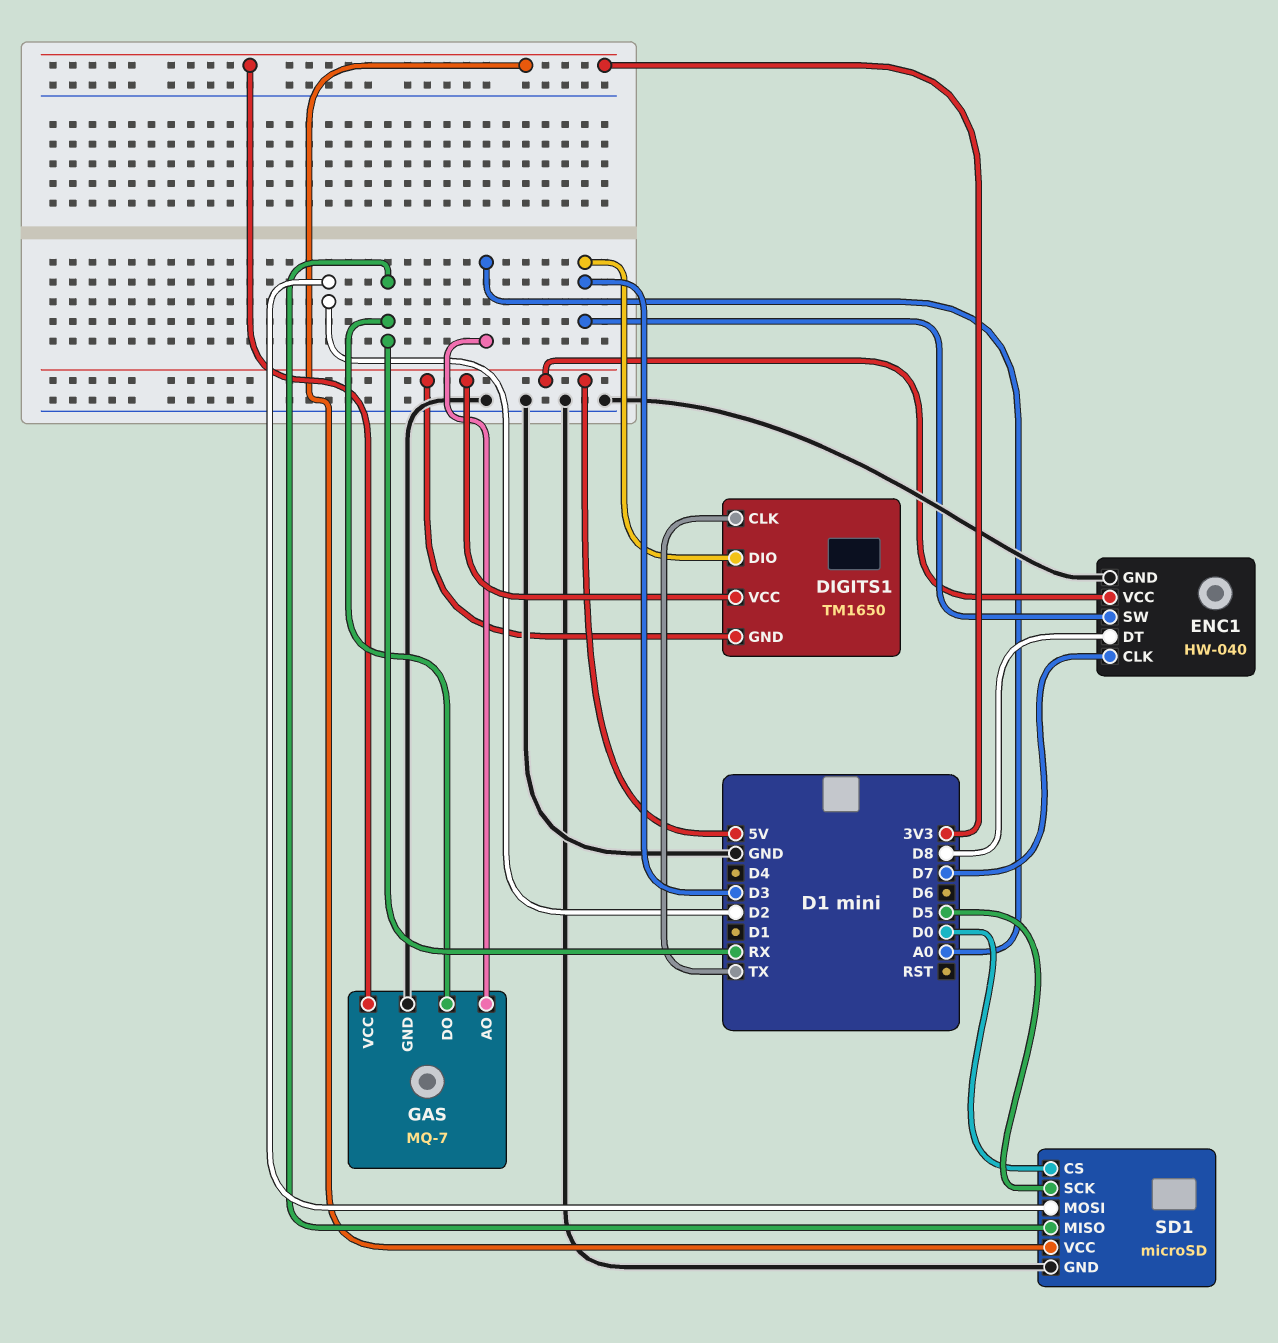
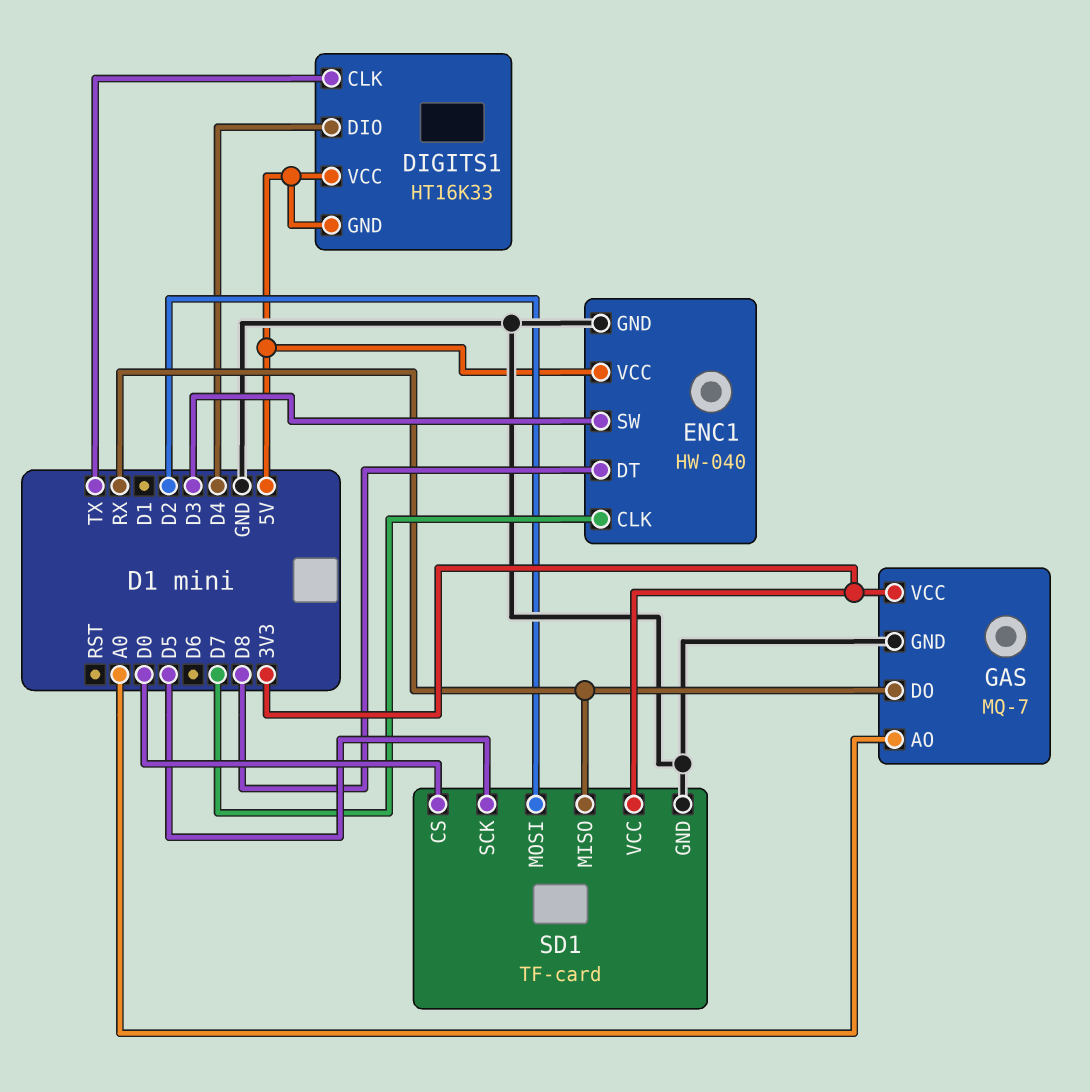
DIGITS1: TM1650 -> HT16K33
DIGITS1 pin DIO: D3 -> D4
SD1: microSD -> TF-card

